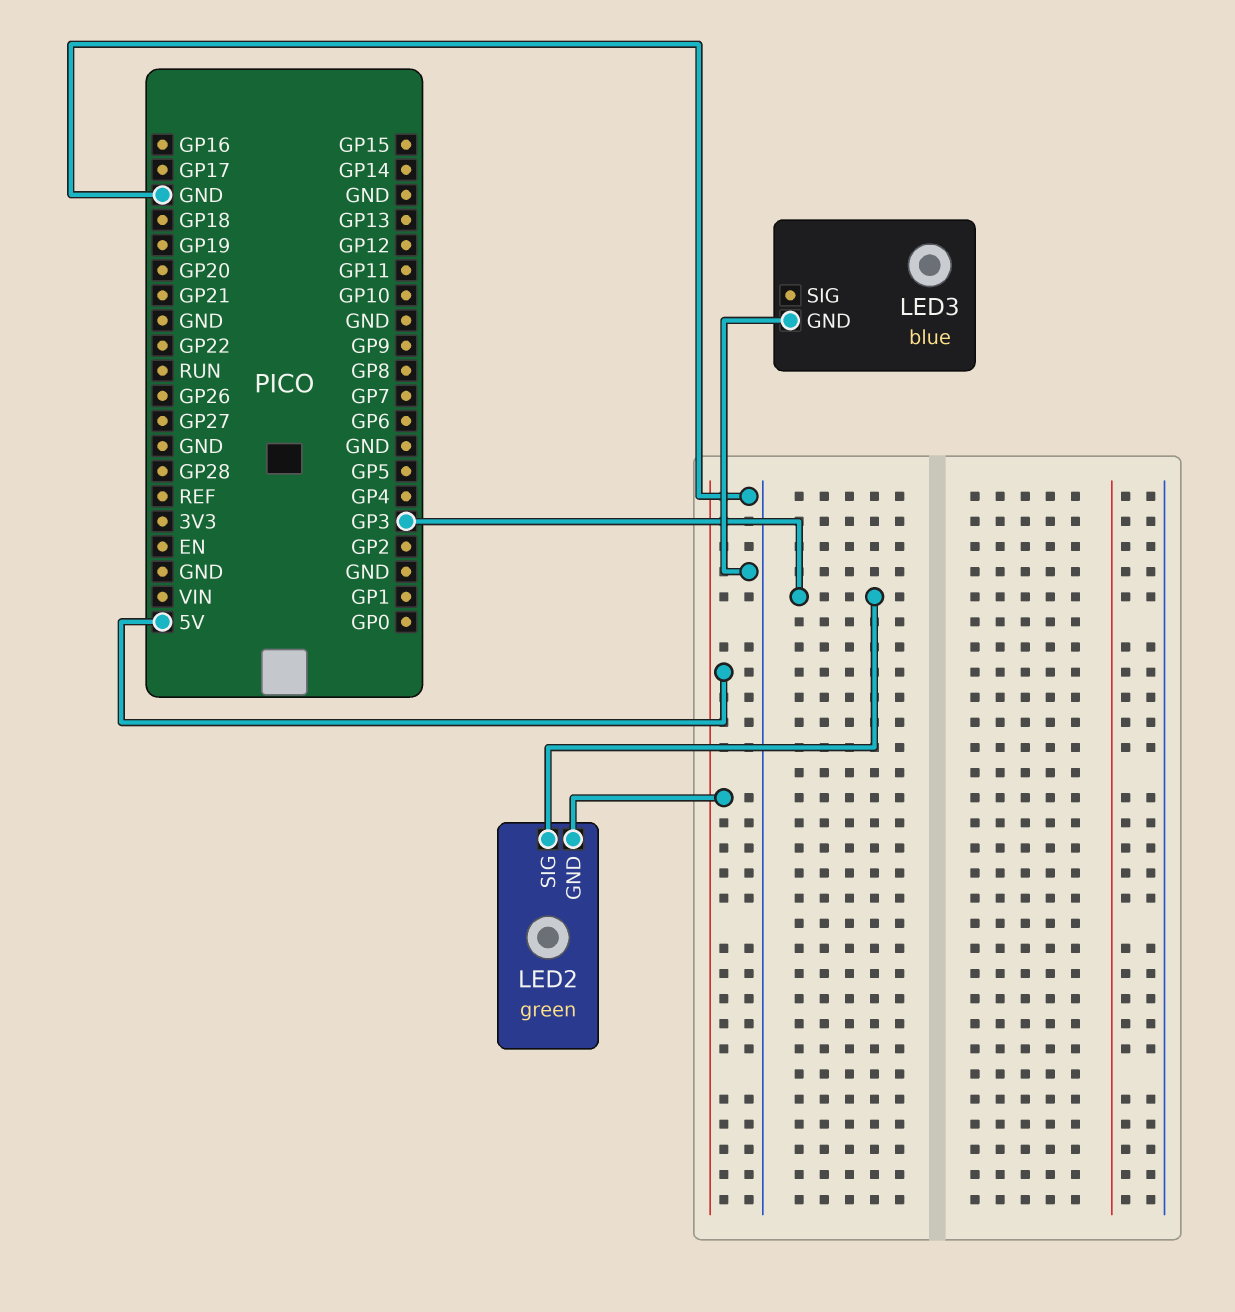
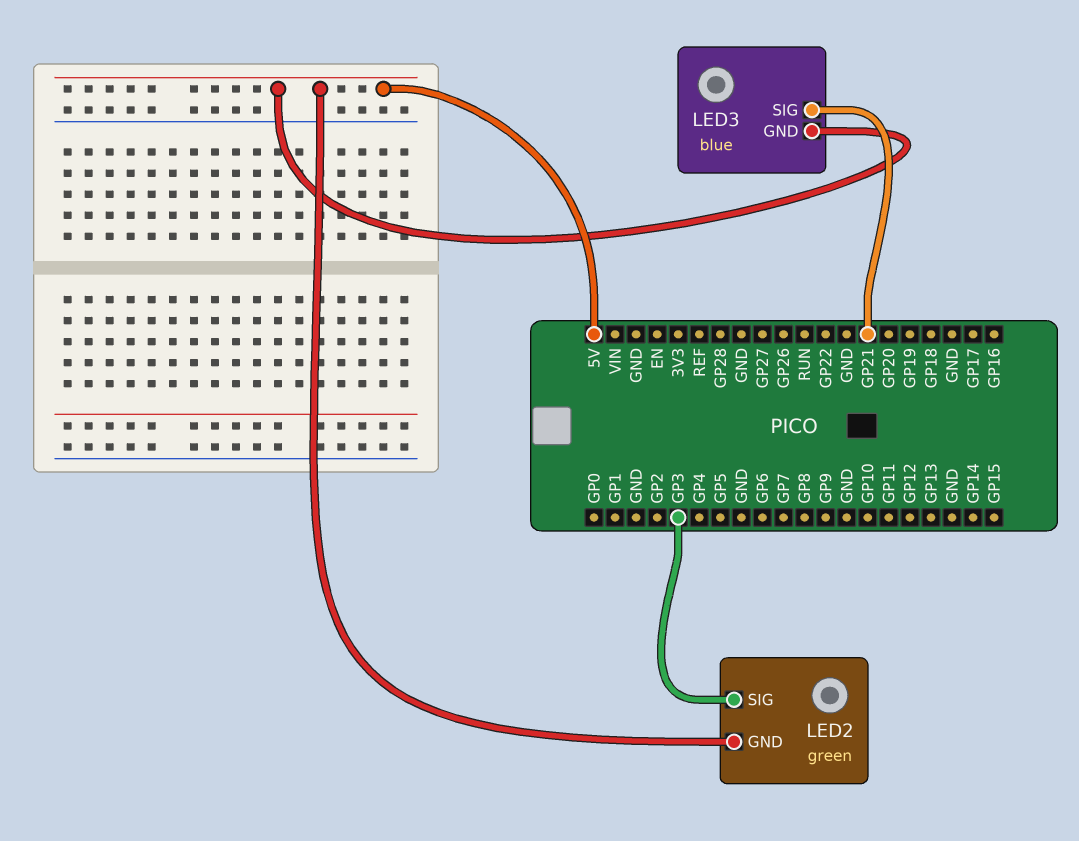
LED3 pin GND: GND -> 5V
LED3 pin SIG: none -> GP21

